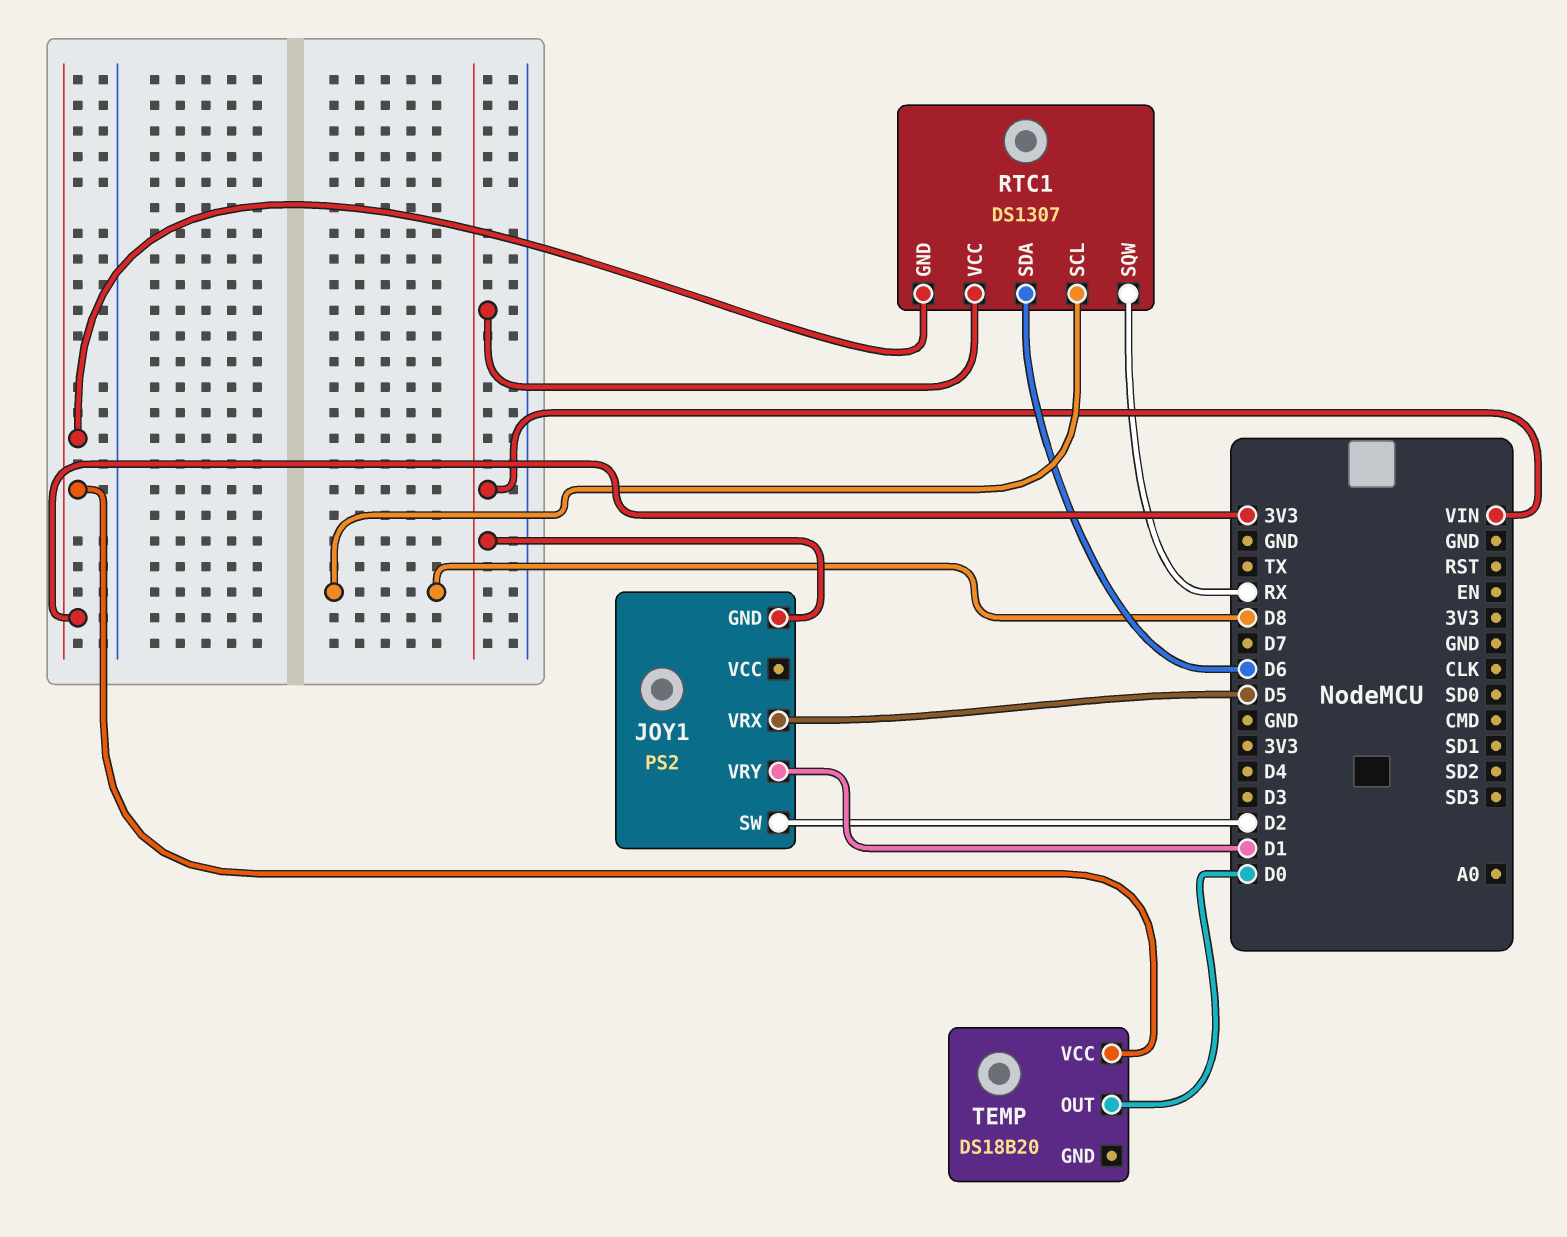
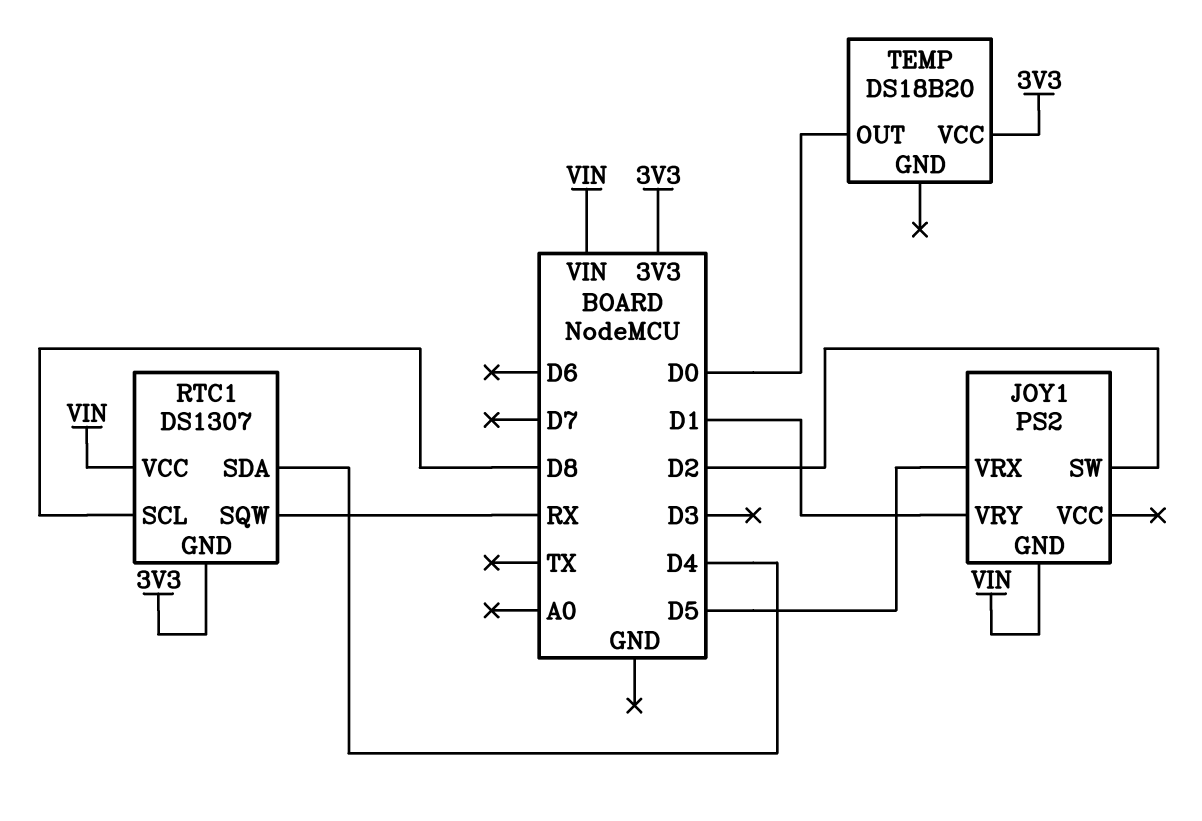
RTC1 pin SDA: D6 -> D4

